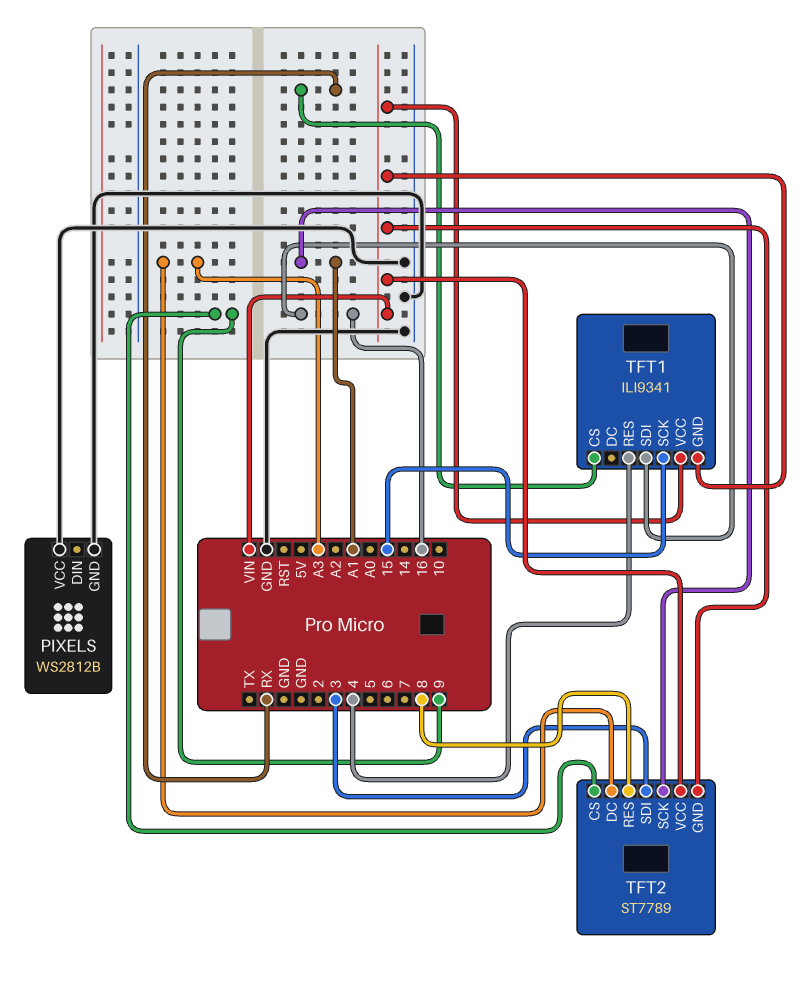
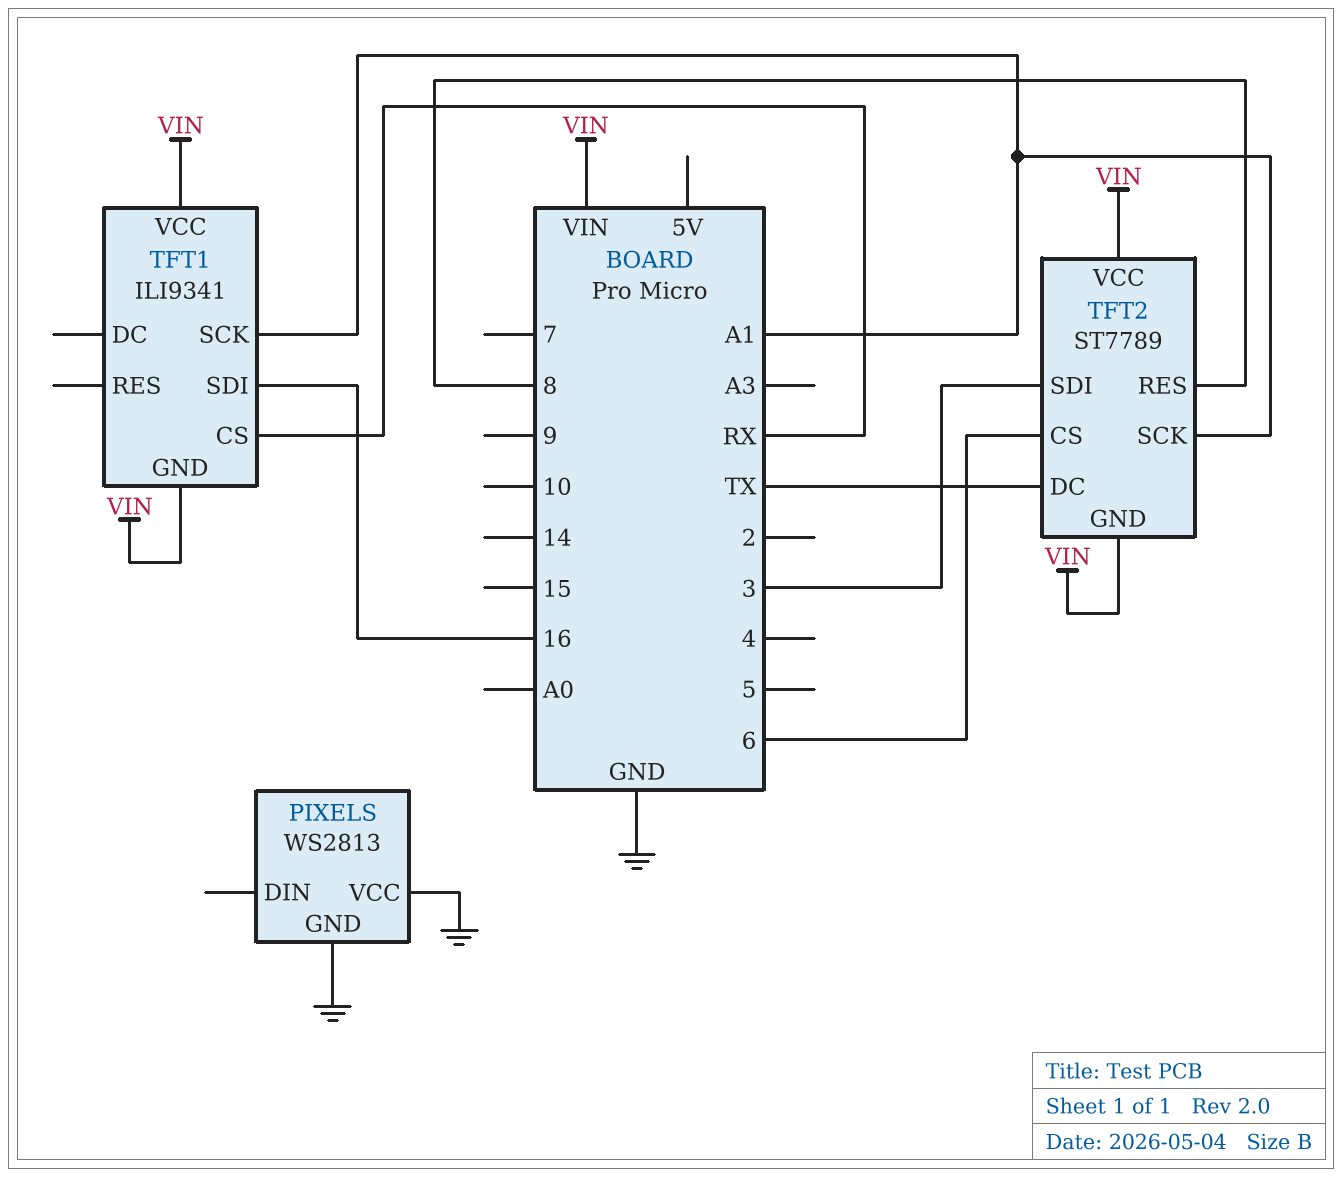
PIXELS: WS2812B -> WS2813
TFT1 pin RES: 4 -> none
TFT1 pin SCK: 15 -> A1
TFT2 pin CS: 9 -> 6
TFT2 pin DC: A3 -> TX

